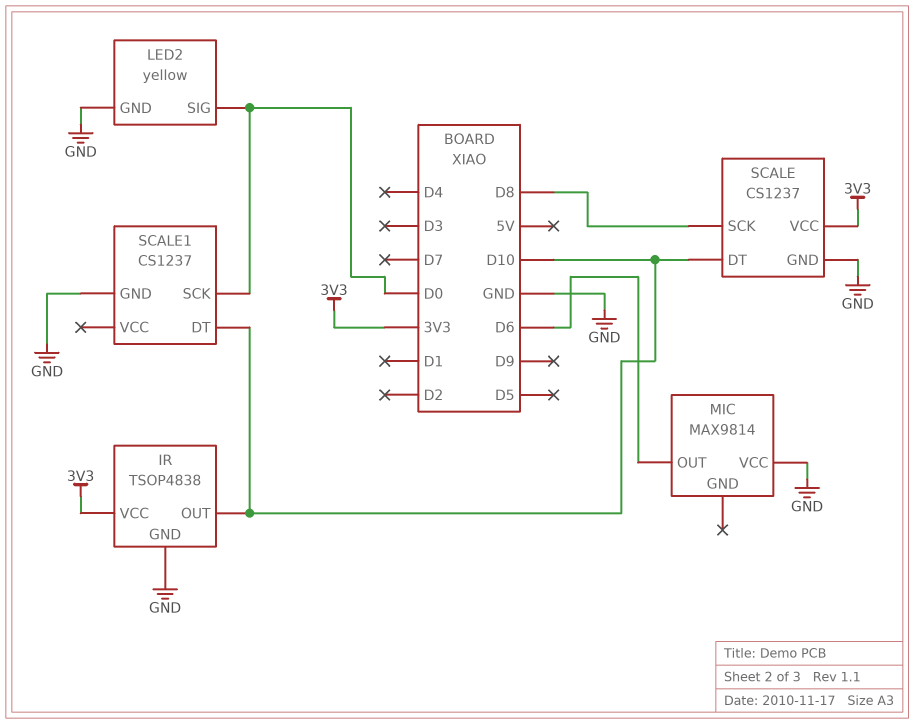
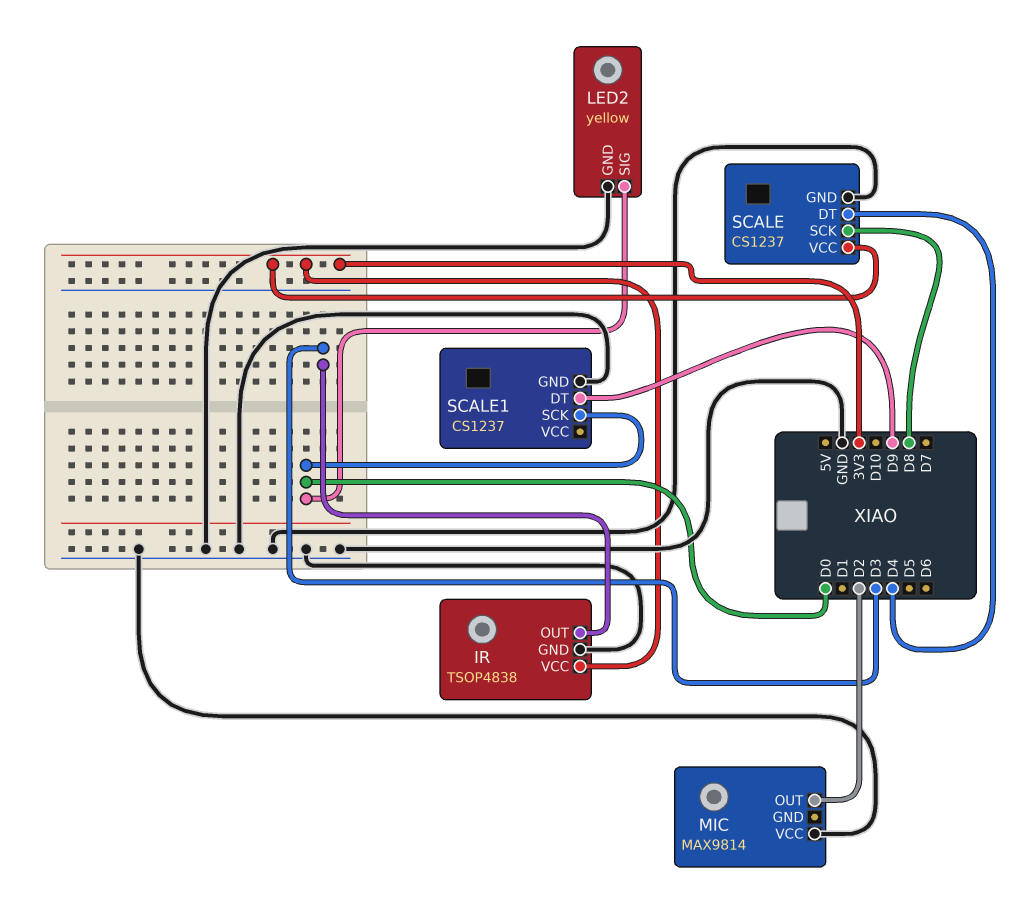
IR pin OUT: D10 -> D3
MIC pin OUT: D6 -> D2
SCALE pin DT: D10 -> D4
SCALE1 pin DT: D10 -> D9

